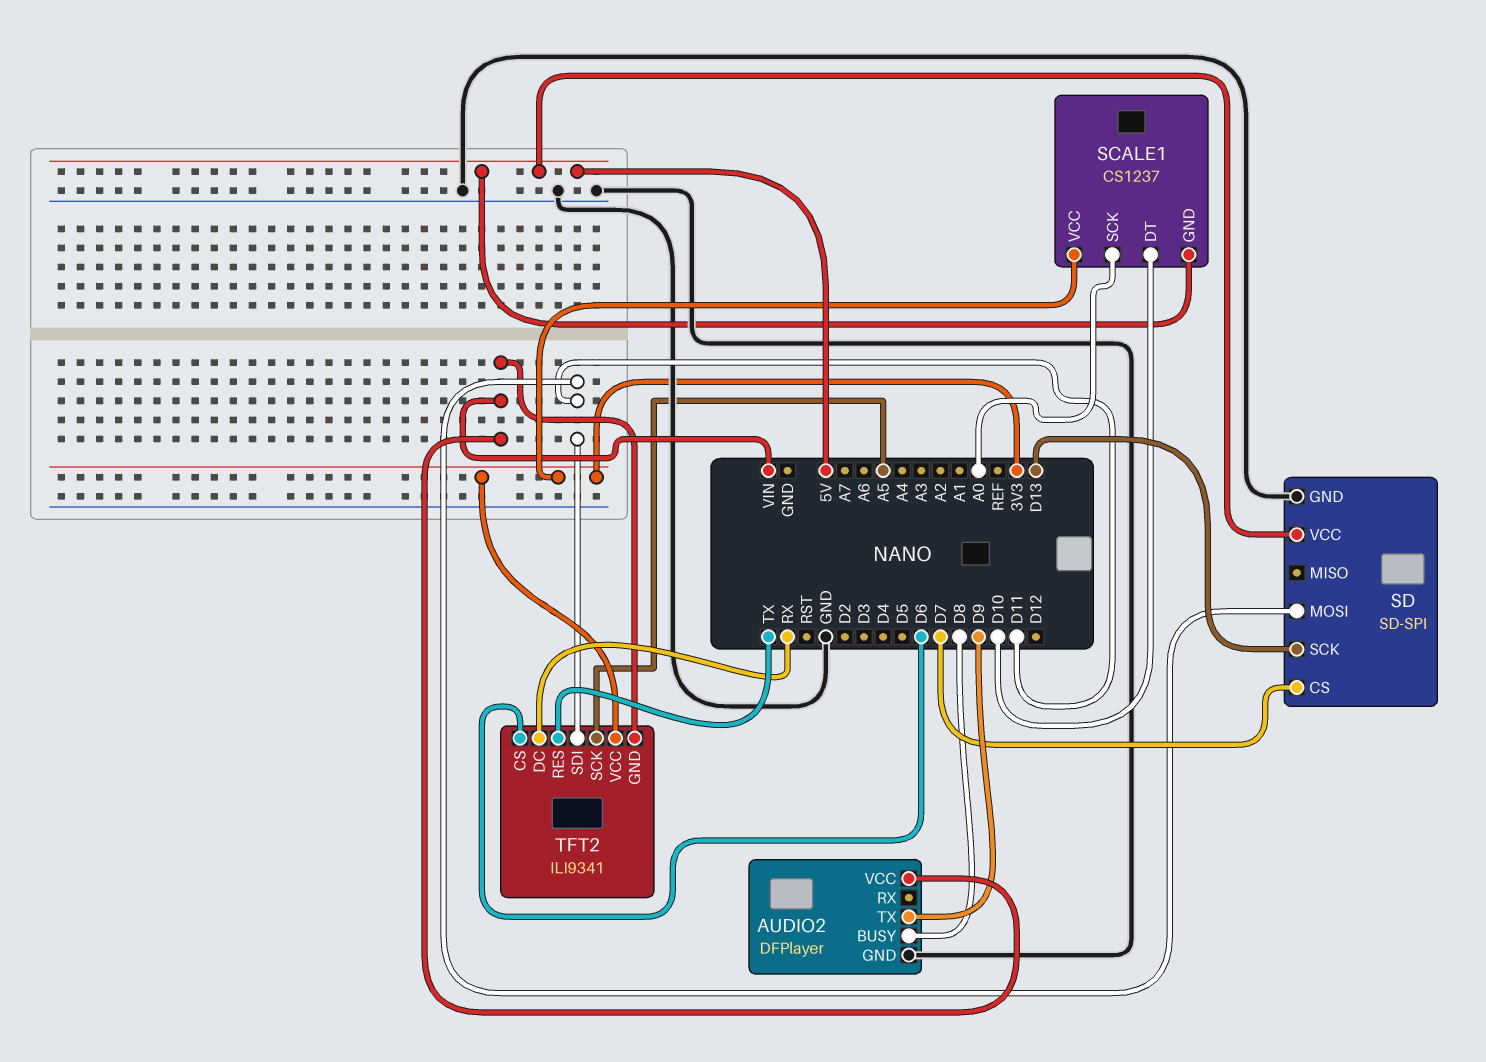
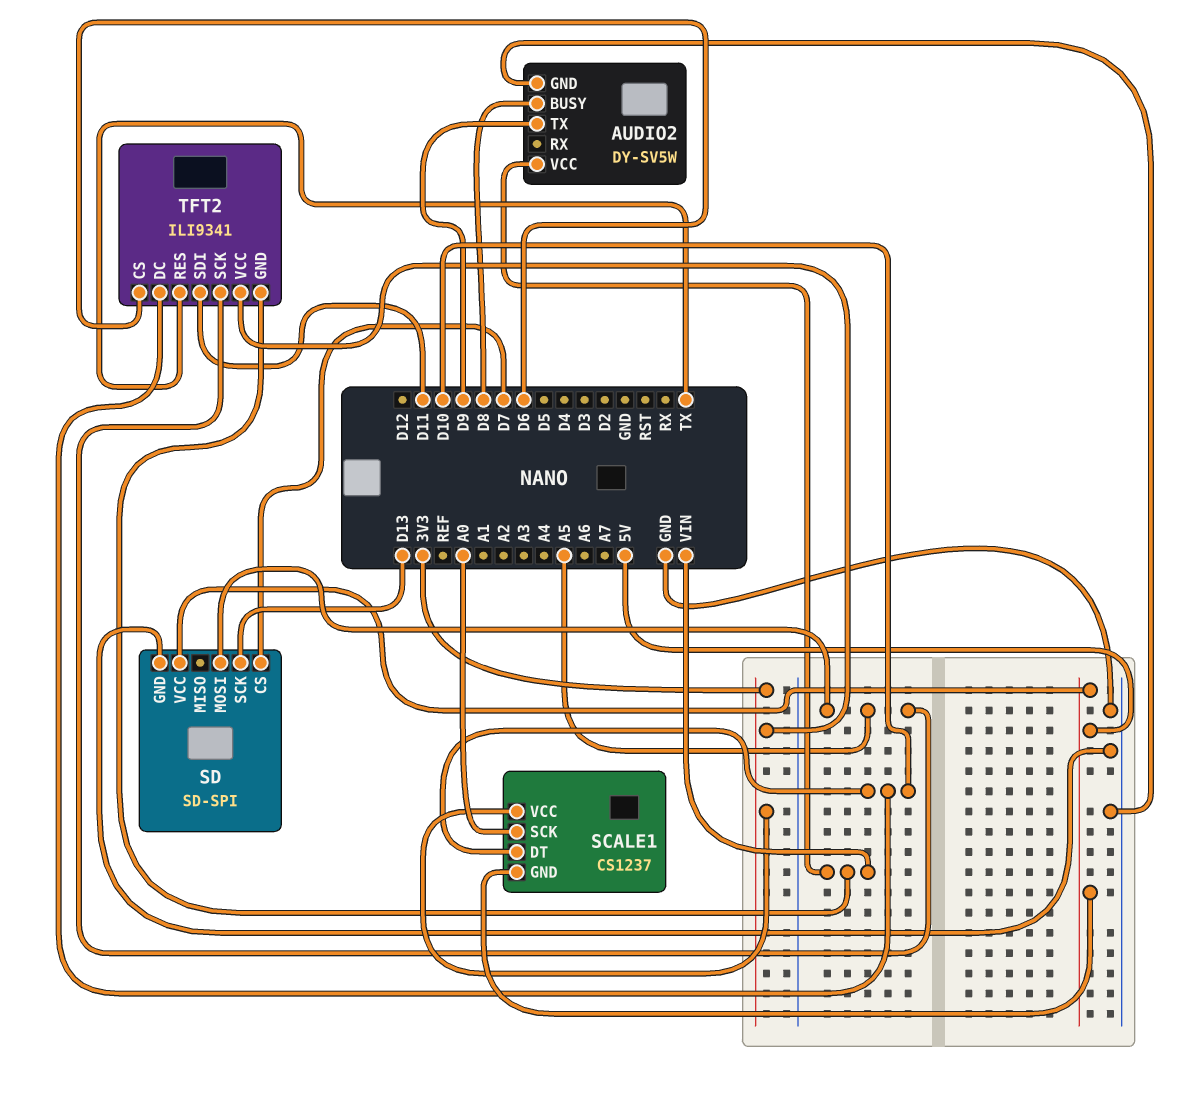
AUDIO2: DFPlayer -> DY-SV5W
SD pin MOSI: D11 -> A5
TFT2 pin DC: RX -> D10

